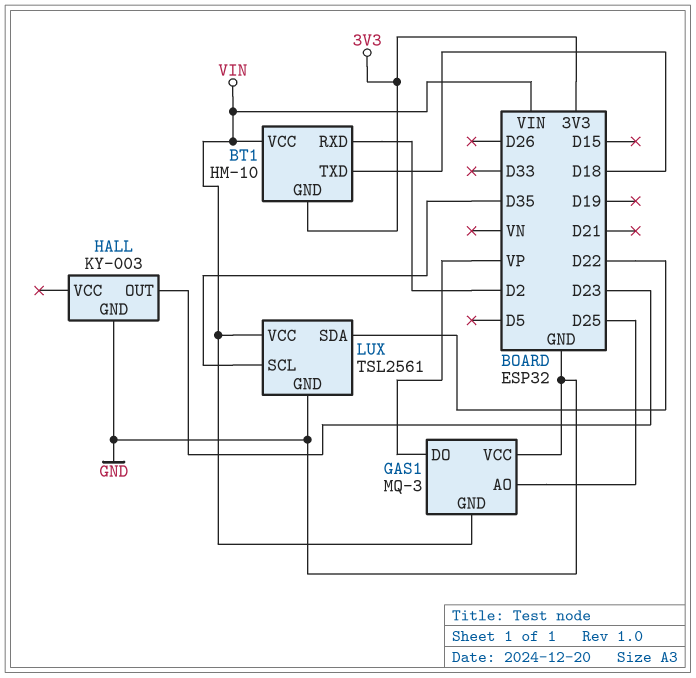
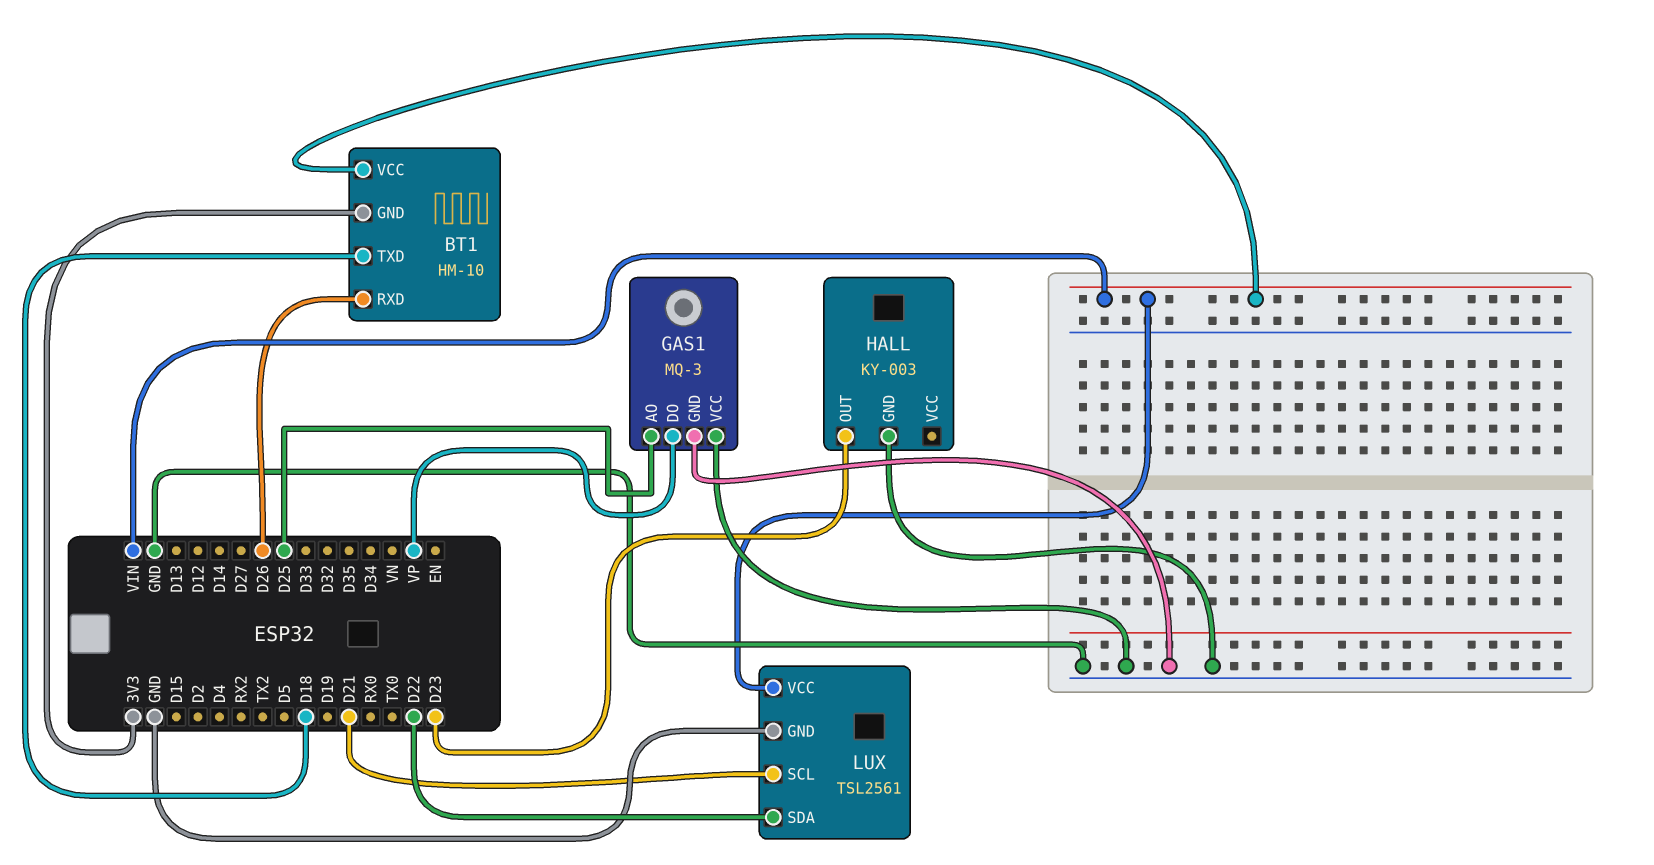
BT1 pin RXD: D2 -> D26
GAS1 pin GND: VIN -> GND
LUX pin SCL: D35 -> D21

